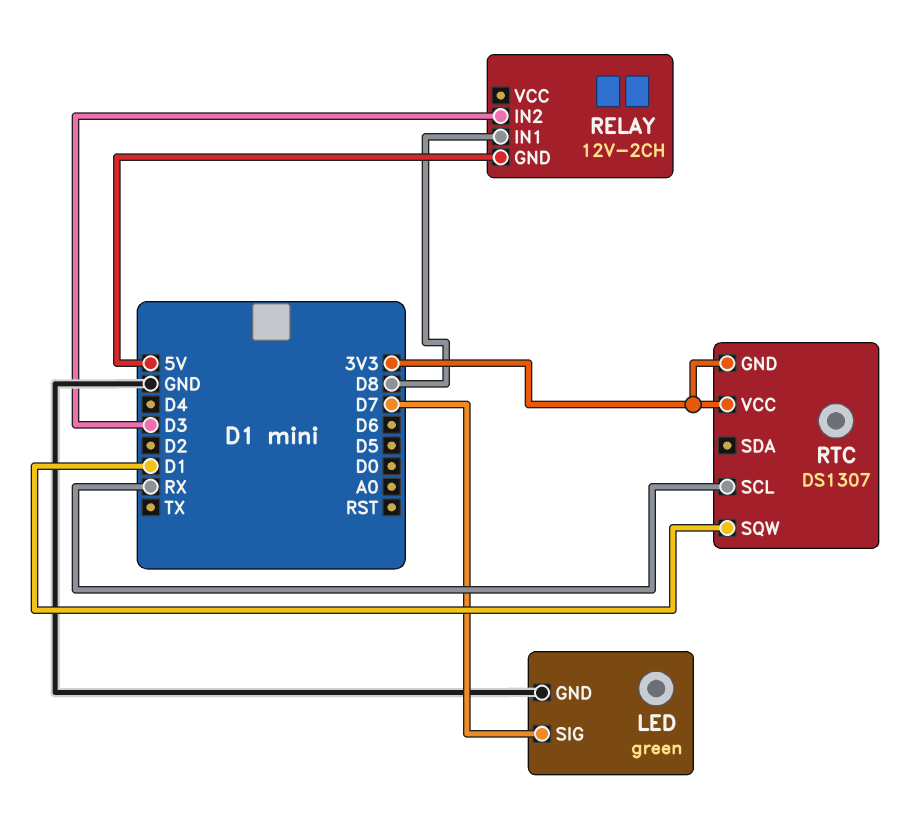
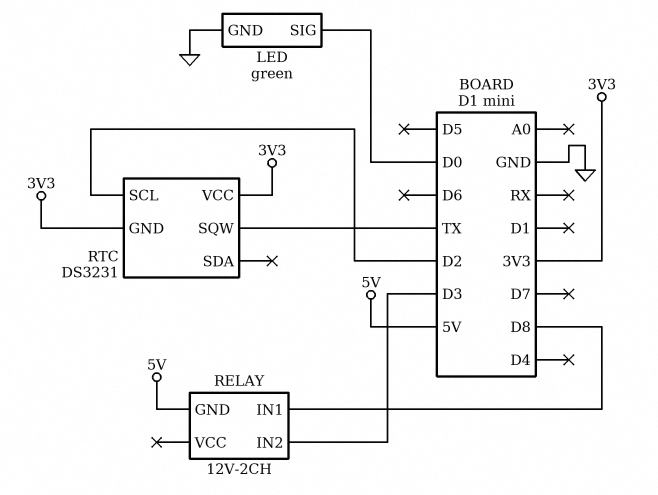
LED pin SIG: D7 -> D0
RTC: DS1307 -> DS3231
RTC pin SCL: RX -> D2
RTC pin SQW: D1 -> TX

